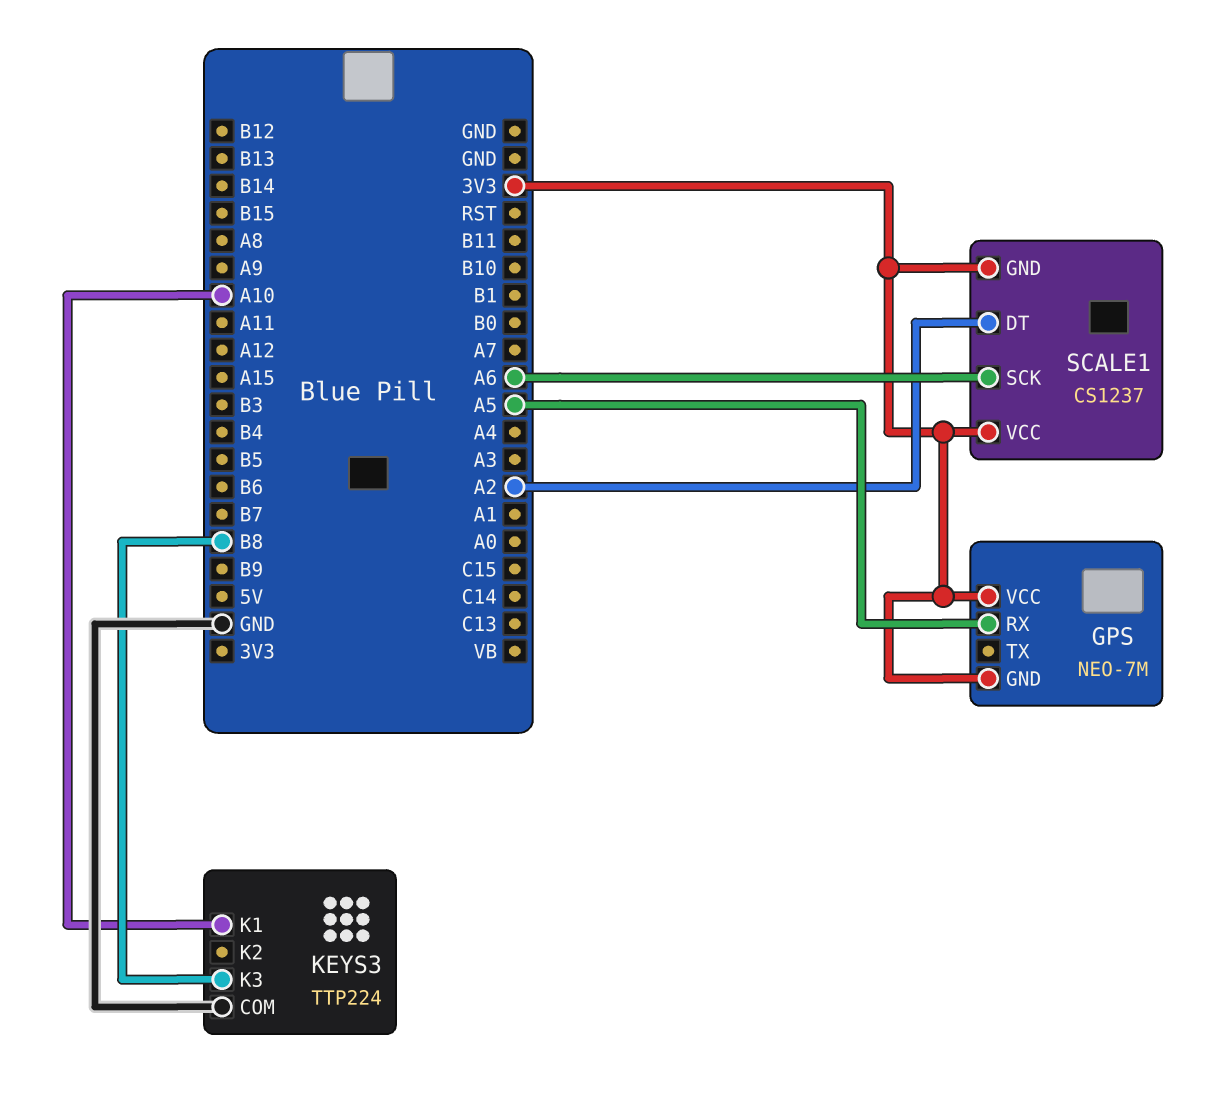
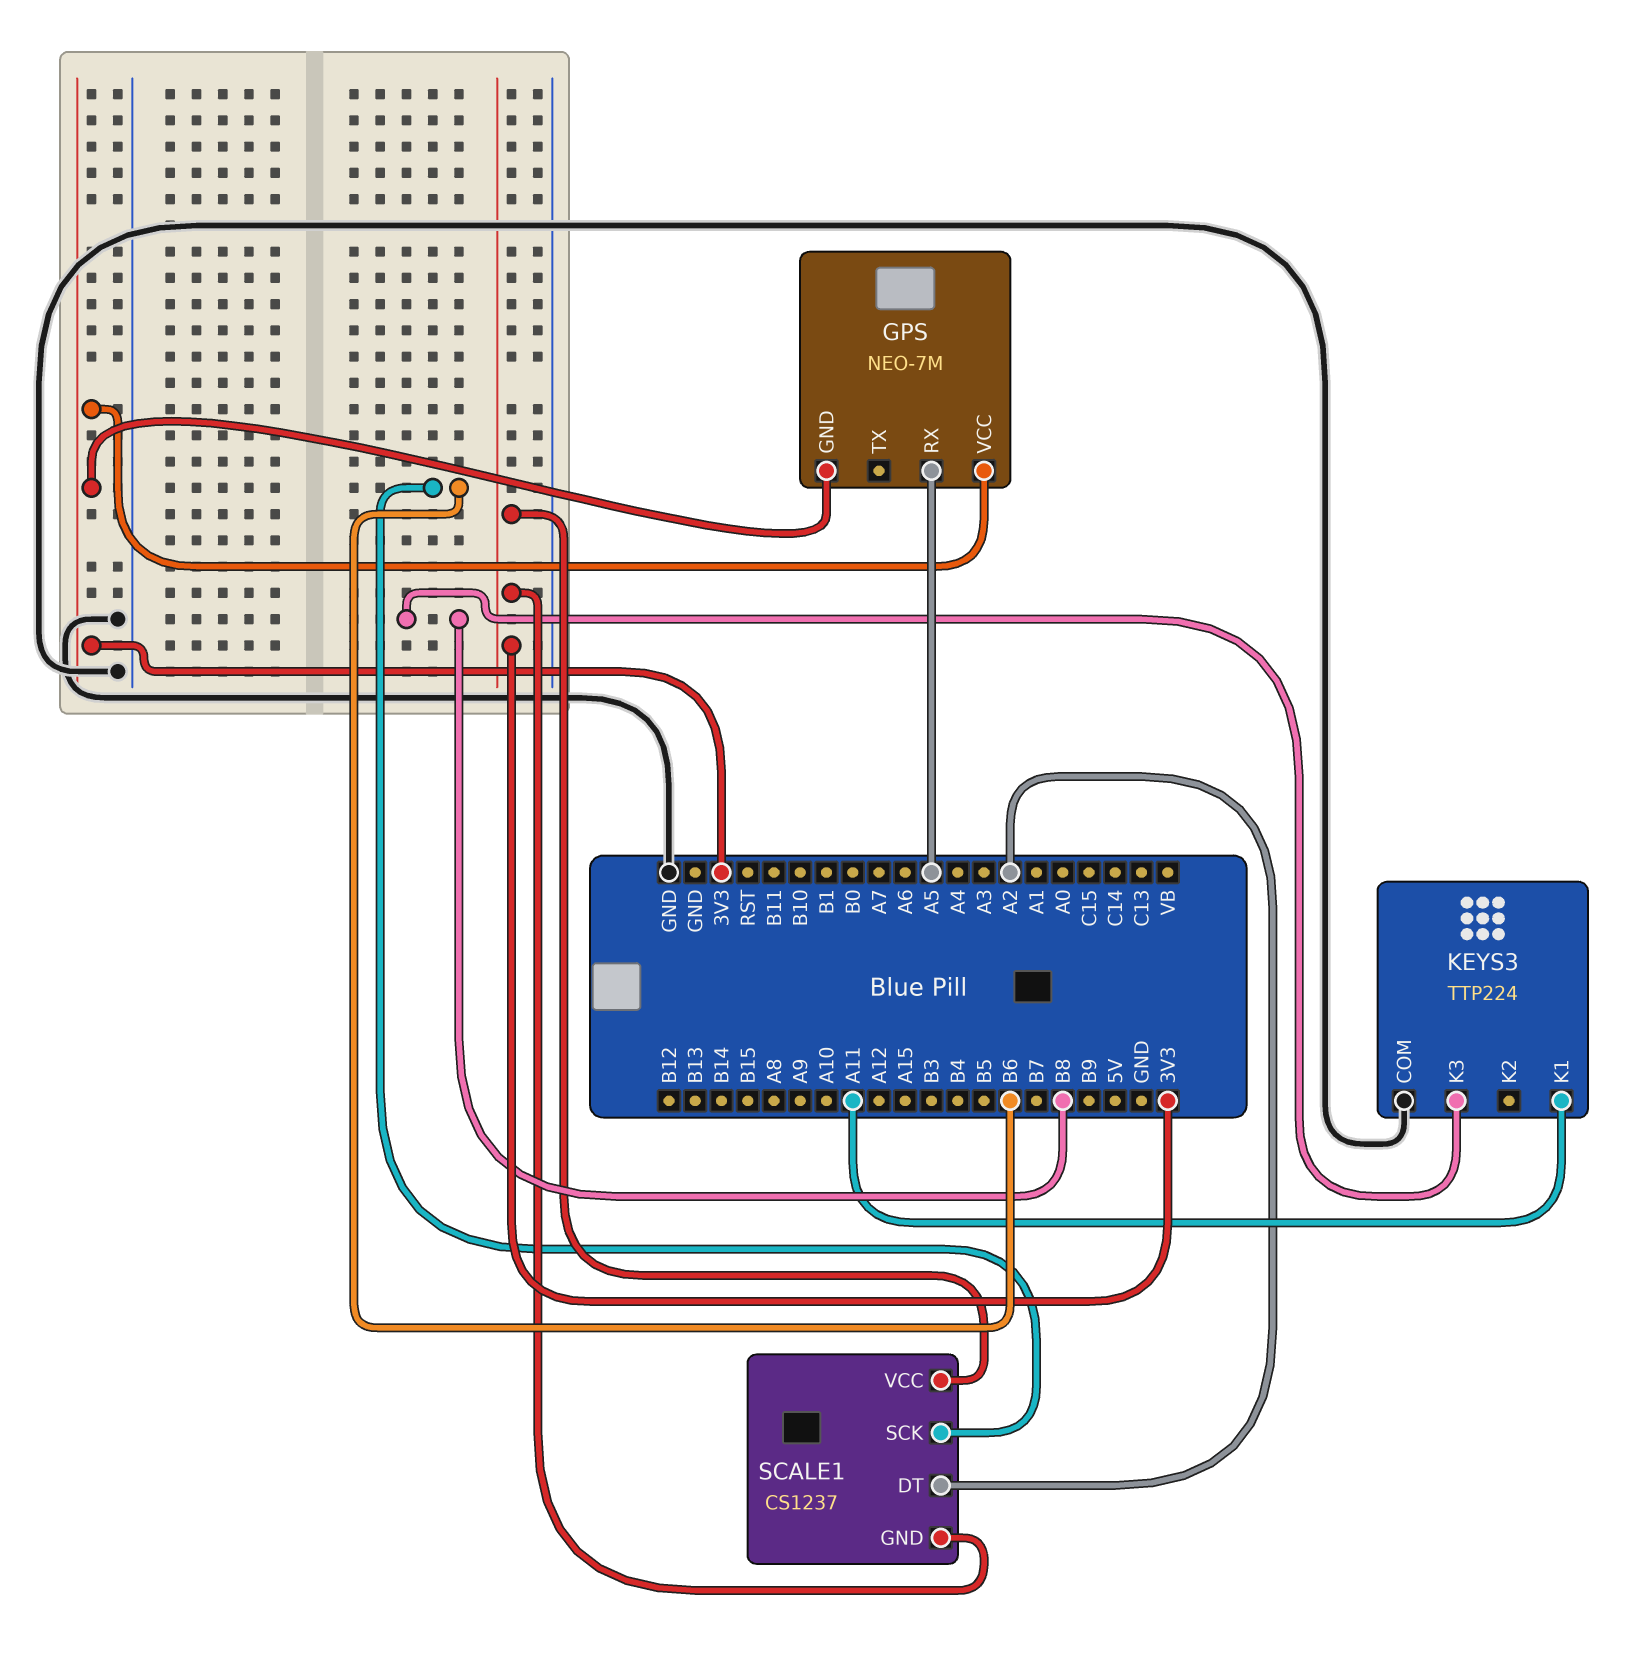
KEYS3 pin K1: A10 -> A11
SCALE1 pin SCK: A6 -> B6

